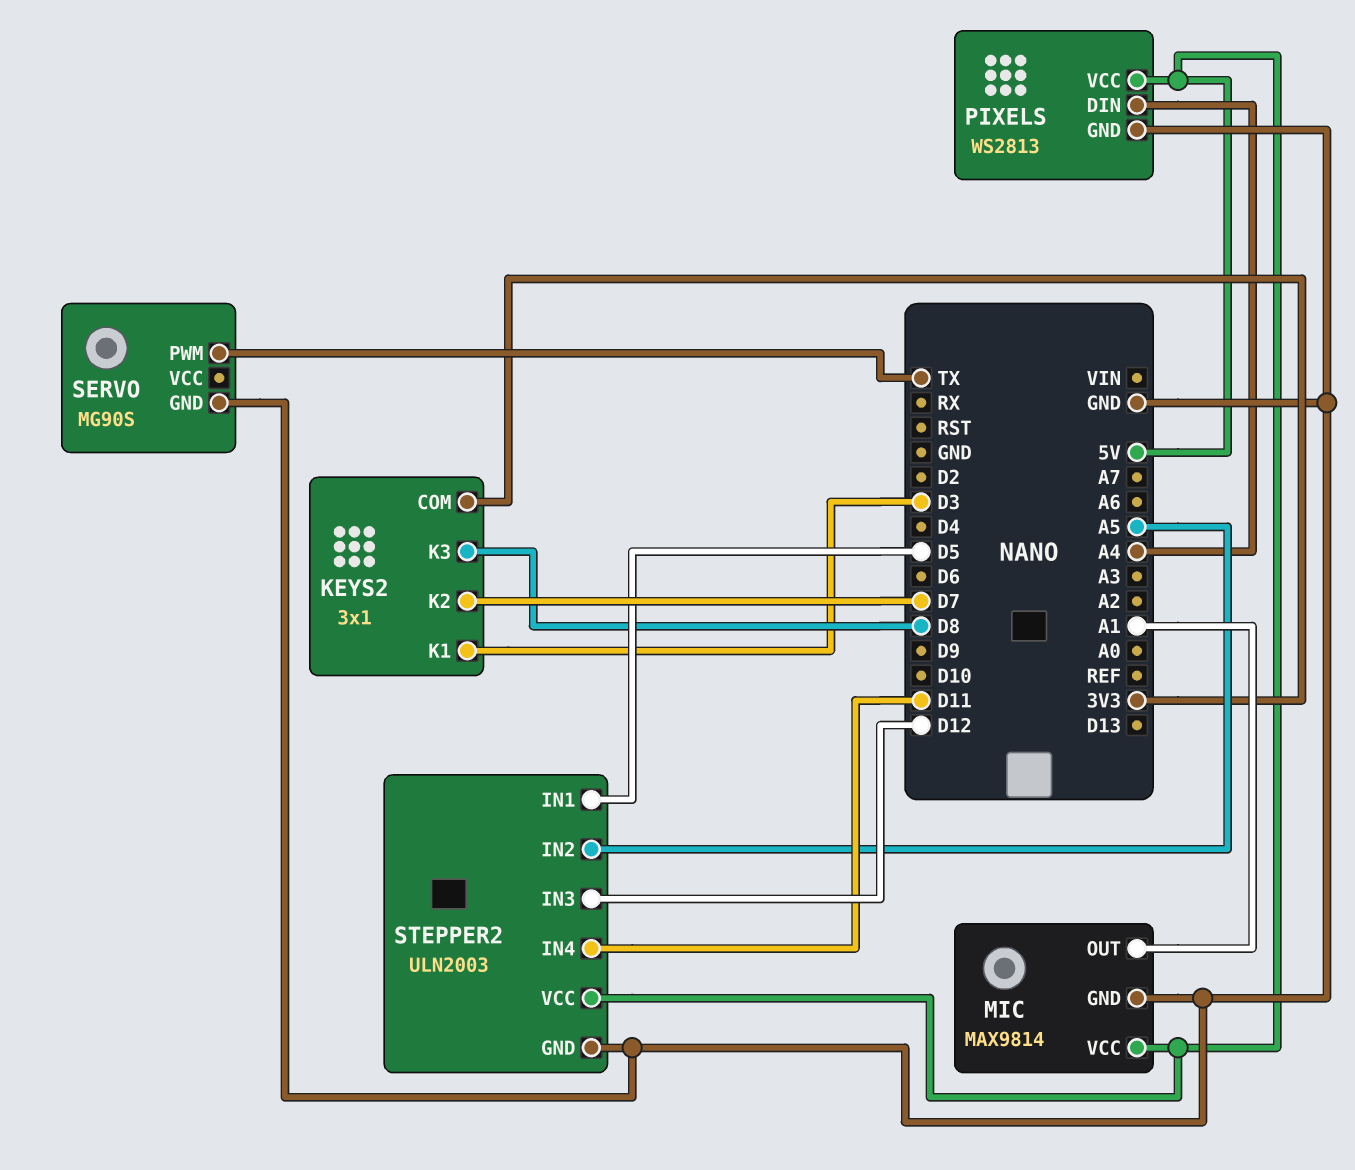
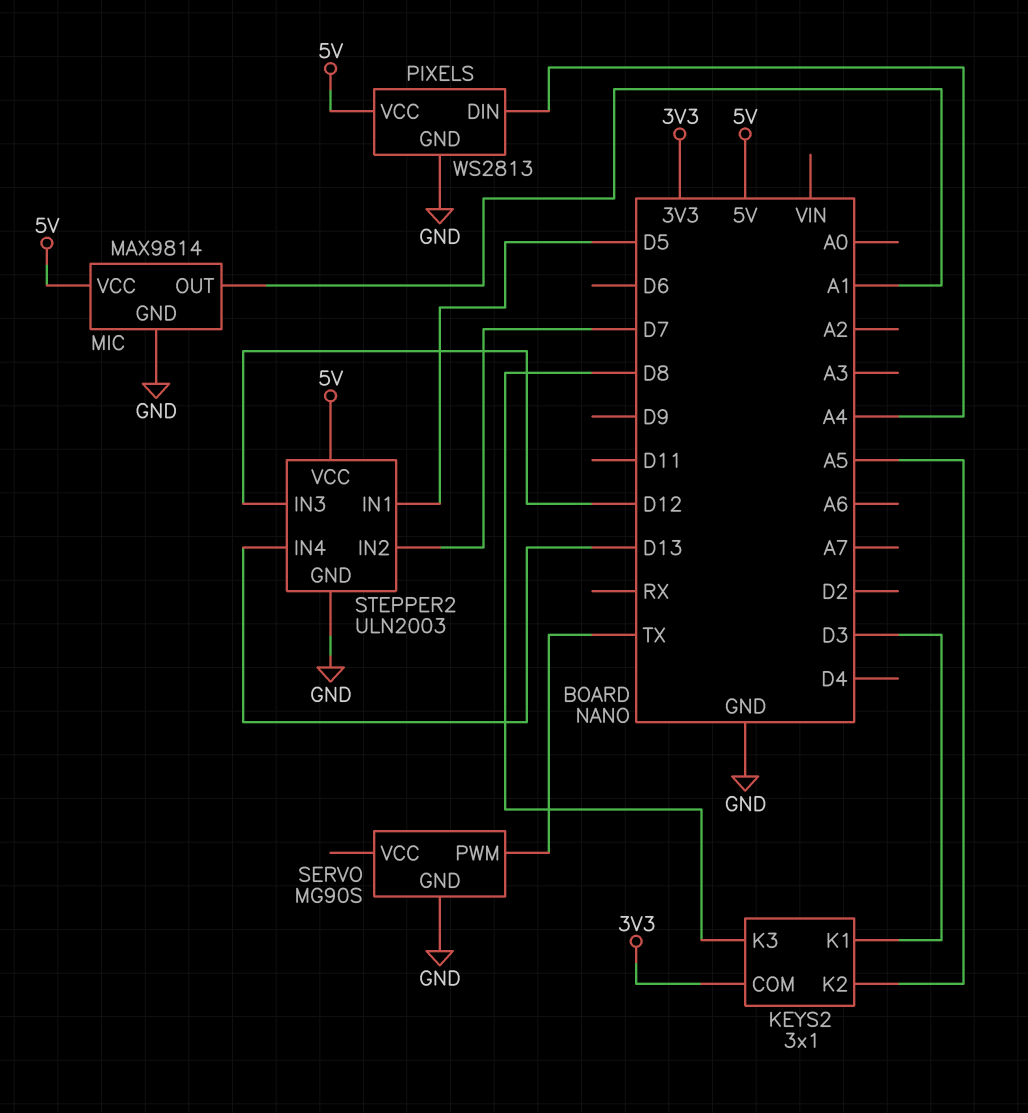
KEYS2 pin K2: D7 -> A5
STEPPER2 pin IN2: A5 -> D7
STEPPER2 pin IN4: D11 -> D13

